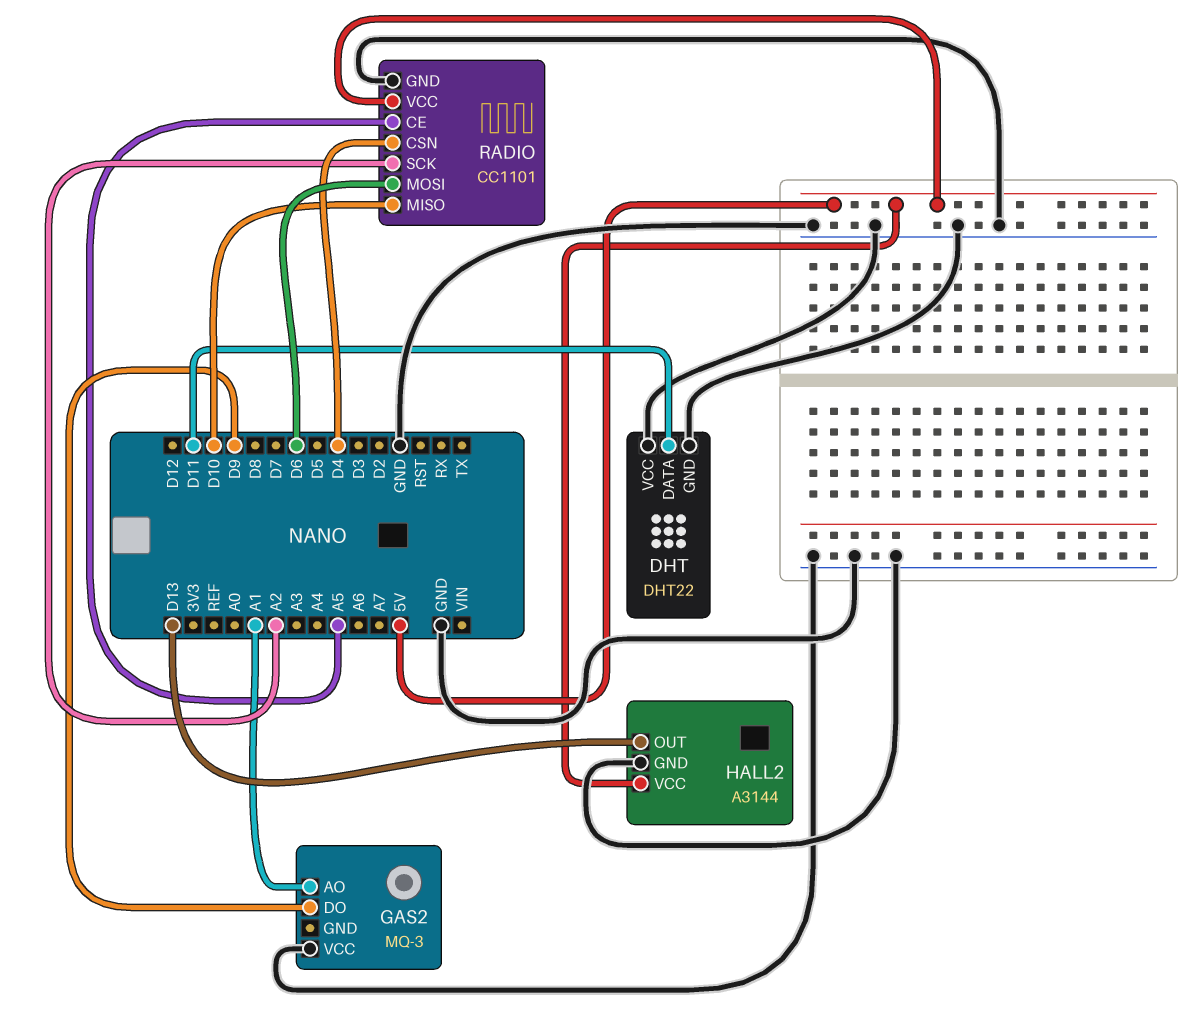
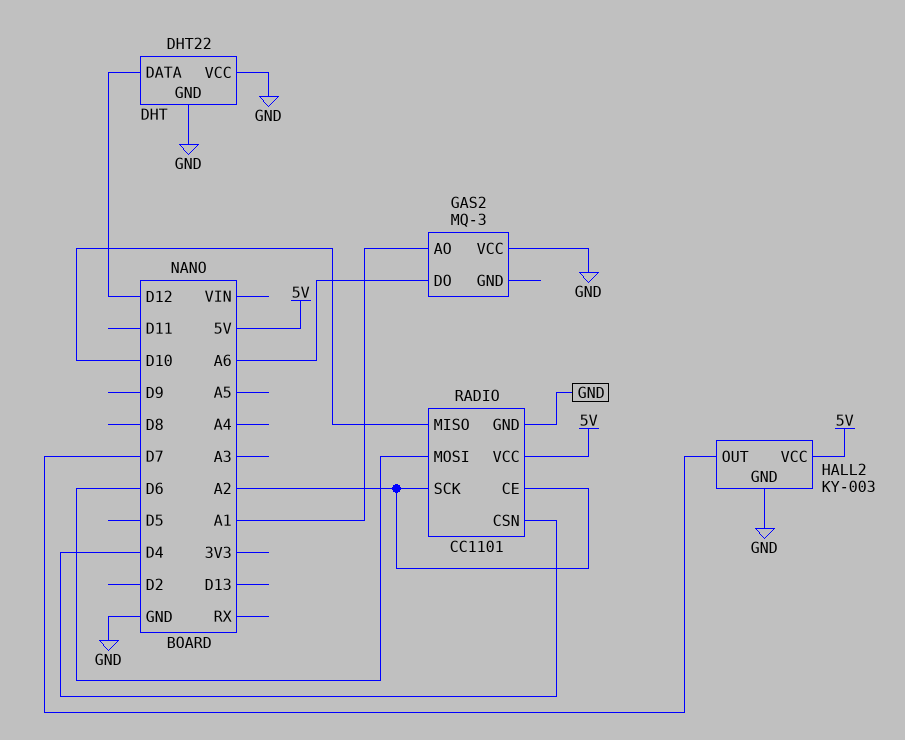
DHT pin DATA: D11 -> D12
GAS2 pin DO: D9 -> A6
HALL2: A3144 -> KY-003
HALL2 pin OUT: D13 -> D7
RADIO pin CE: A5 -> A2

